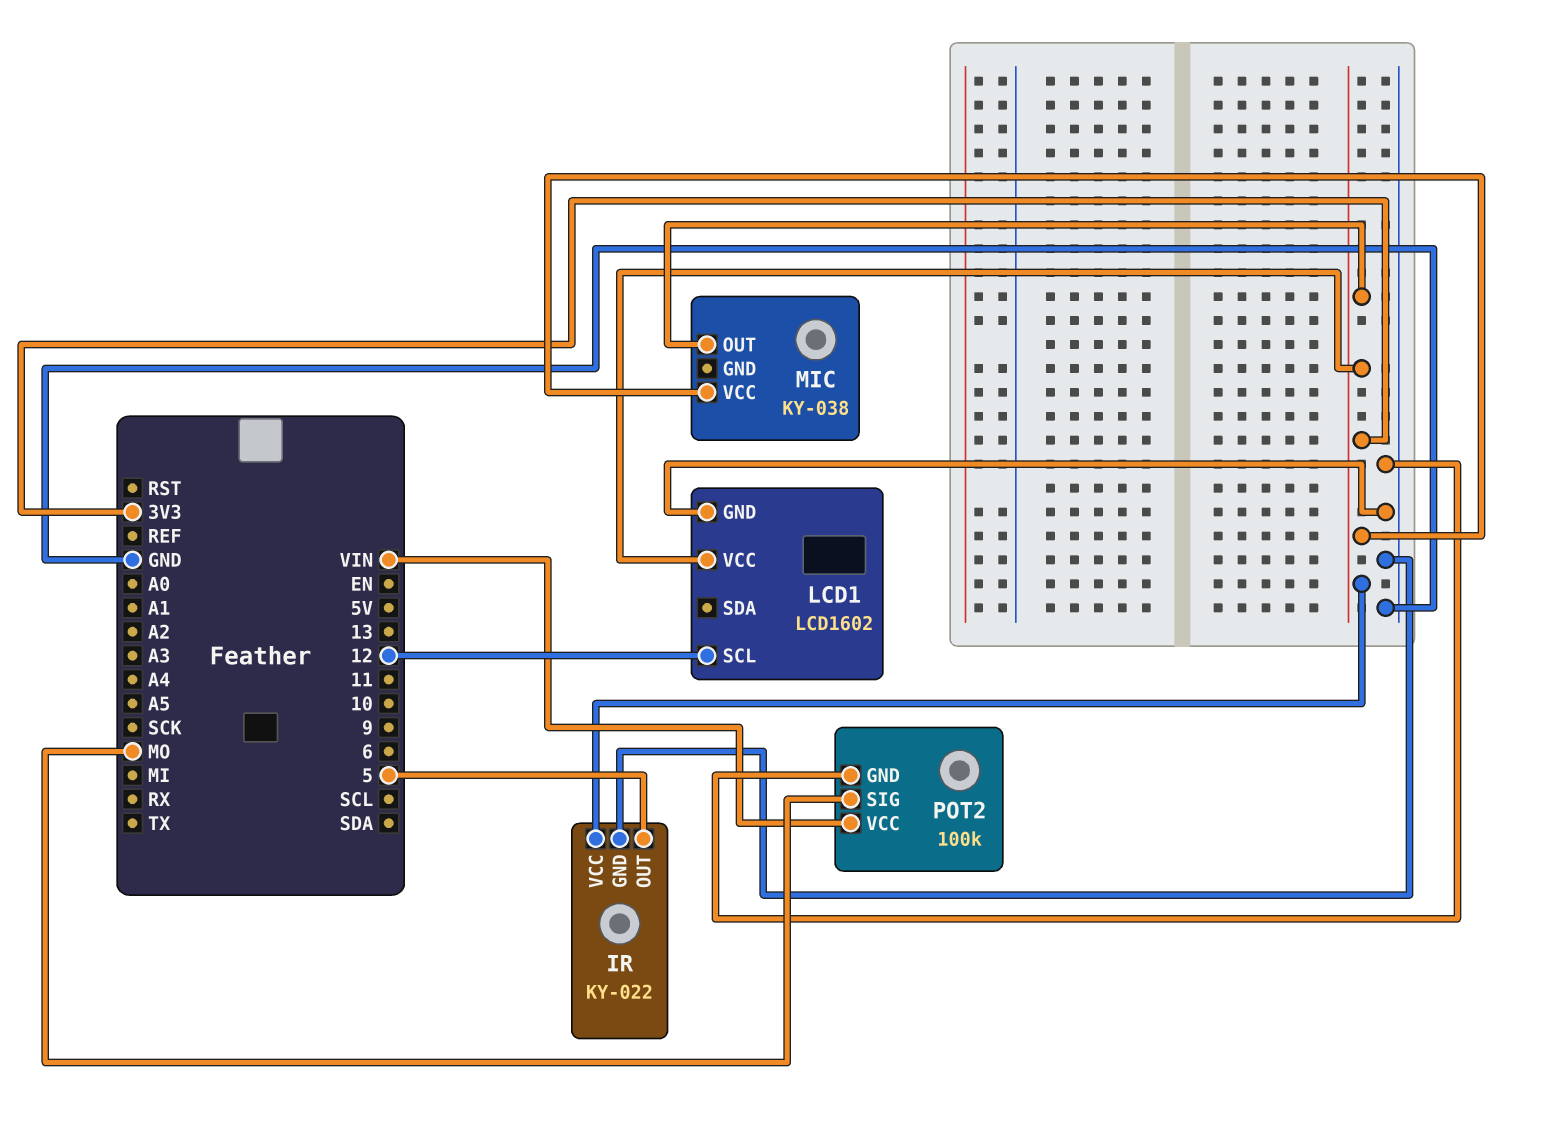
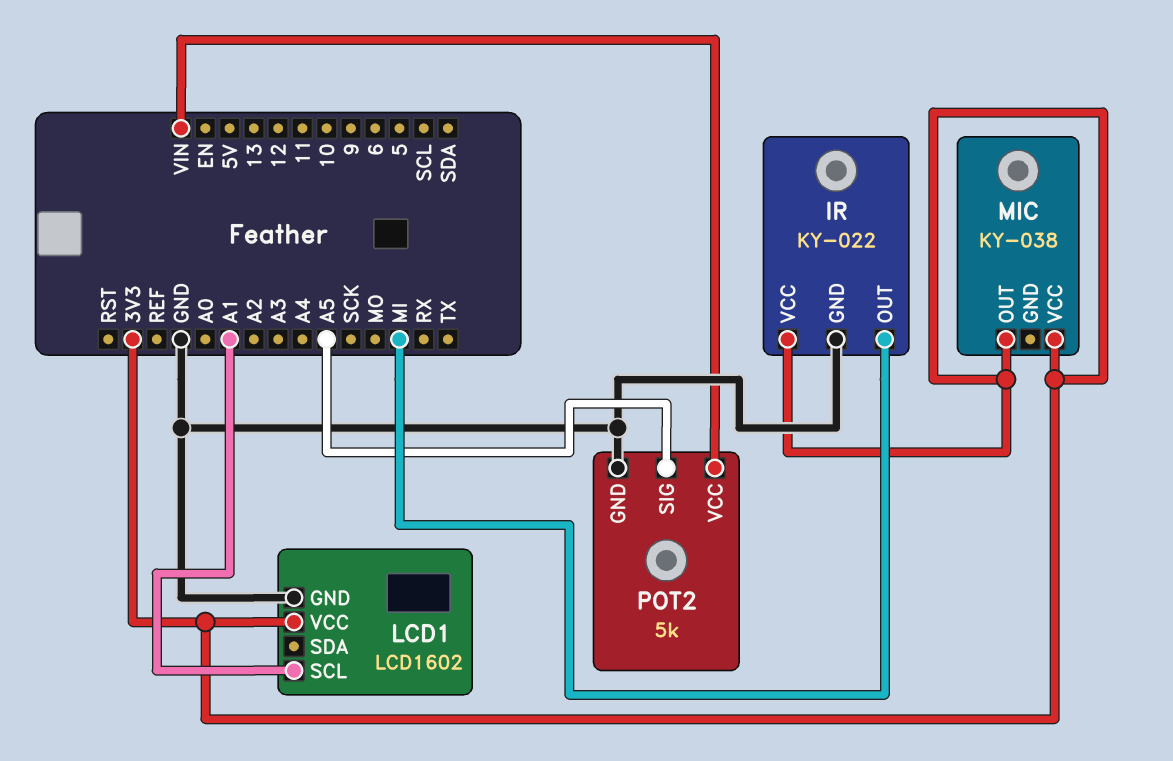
IR pin OUT: 5 -> MI
LCD1 pin SCL: 12 -> A1
POT2: 100k -> 5k
POT2 pin SIG: MO -> A5

